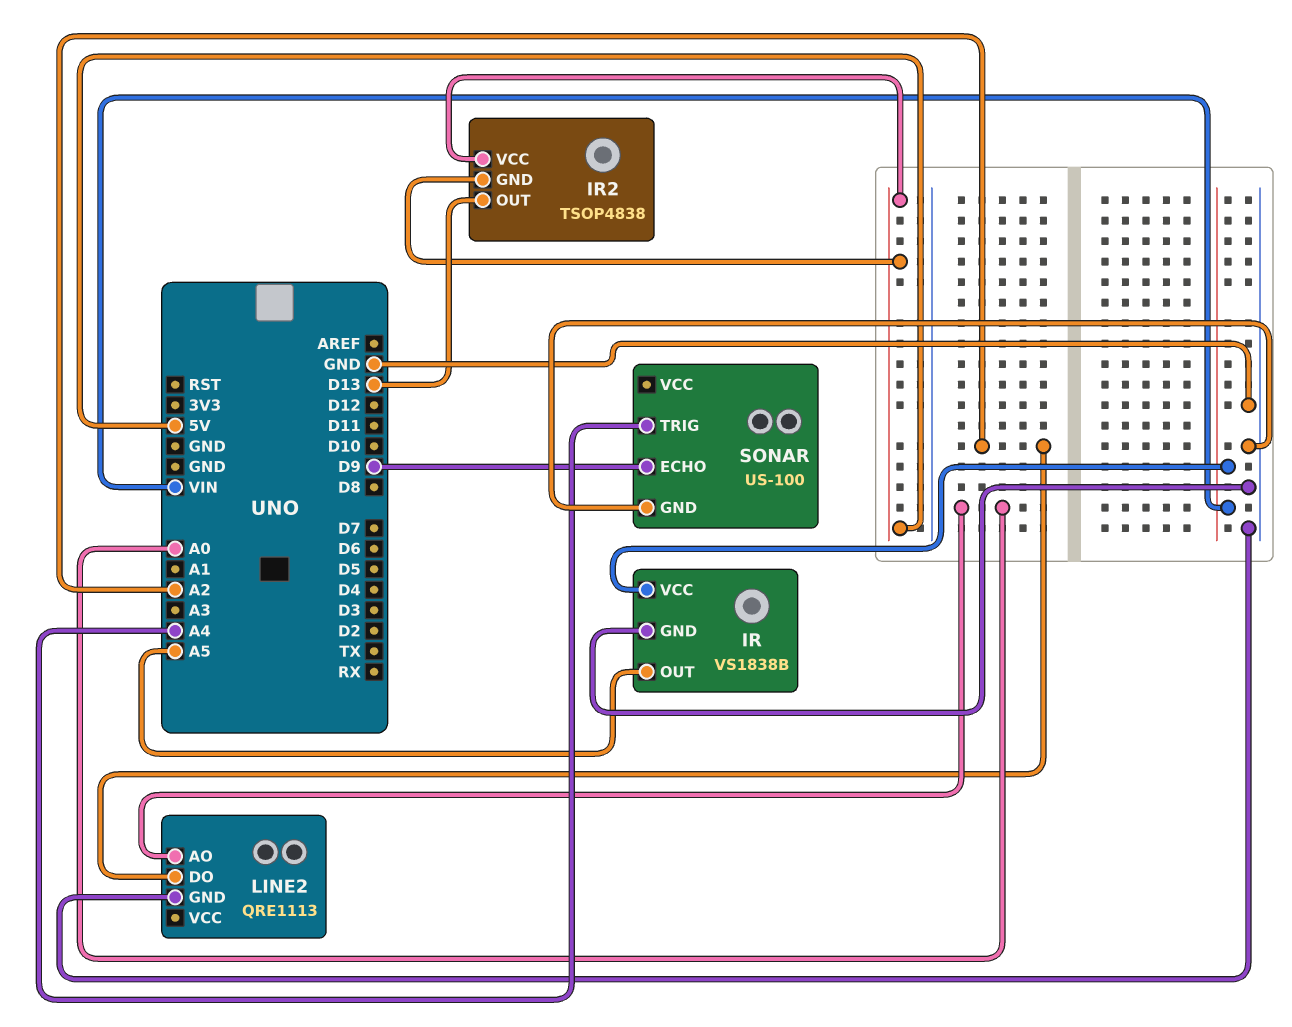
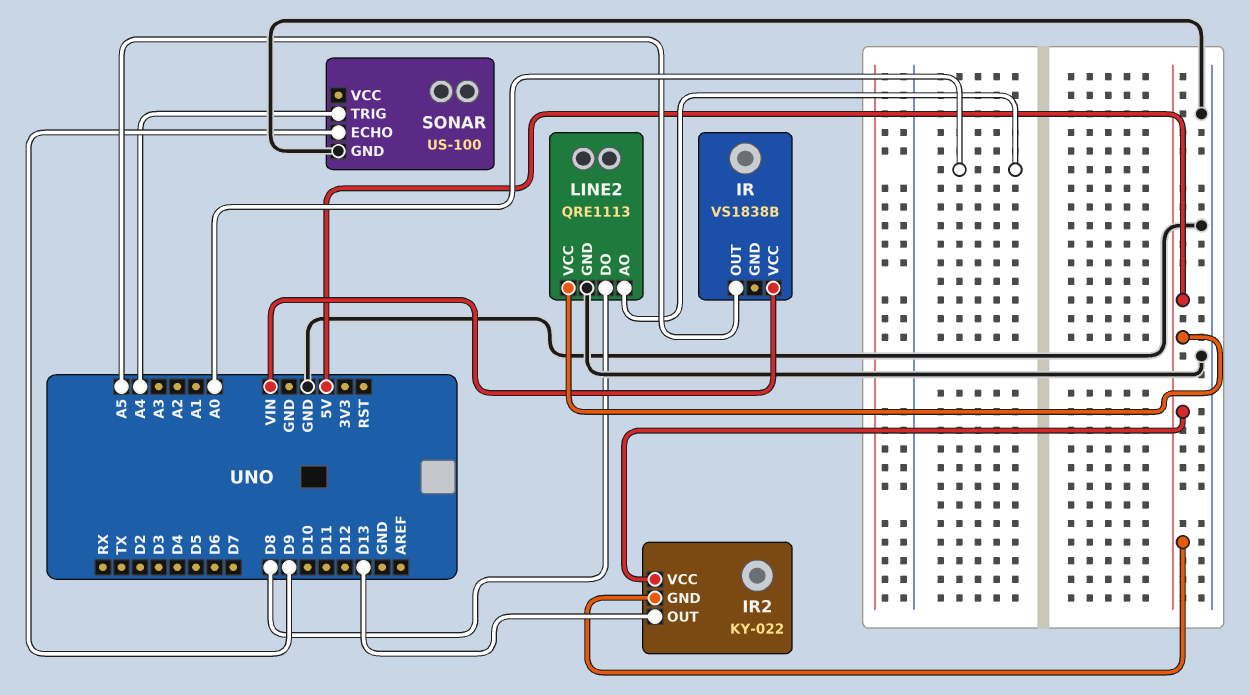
IR pin GND: GND -> none
IR2: TSOP4838 -> KY-022
LINE2 pin DO: A2 -> D8
LINE2 pin VCC: none -> 5V

